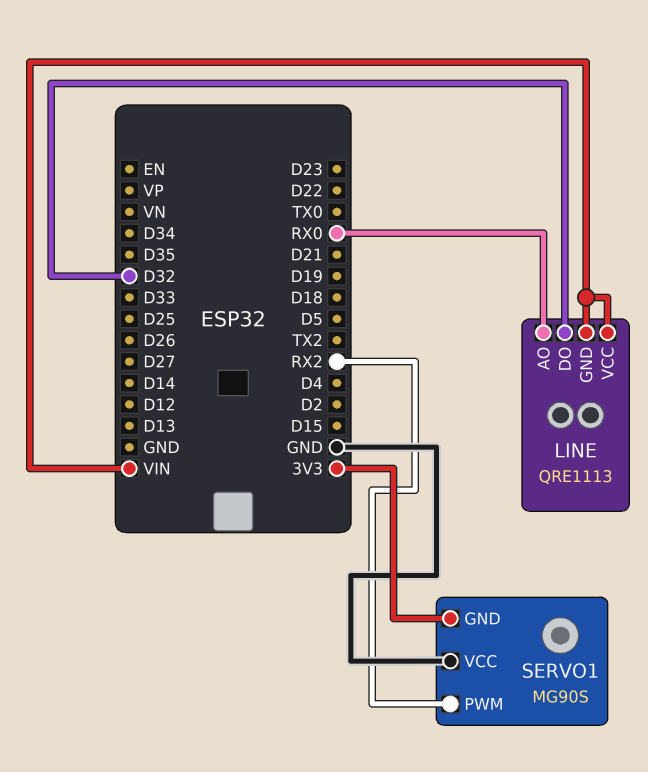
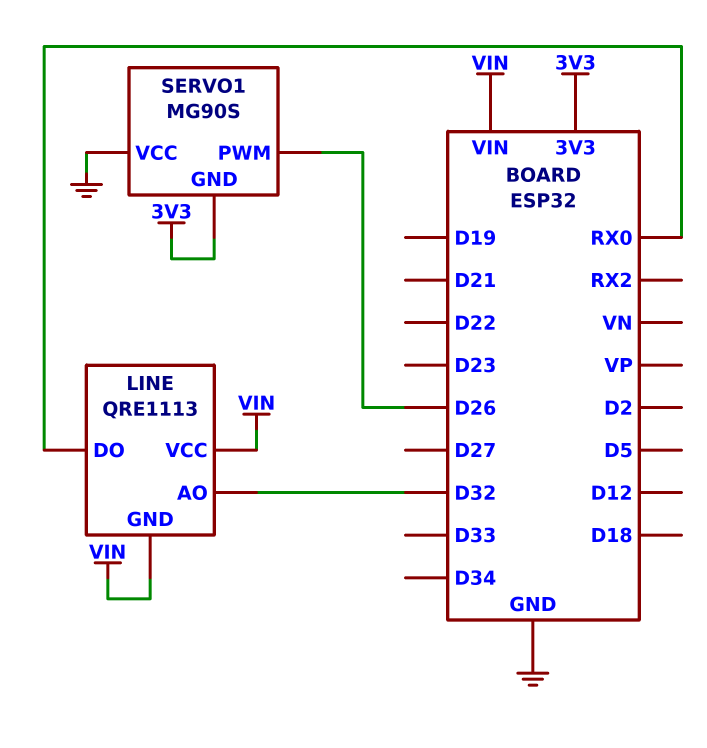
LINE pin AO: RX0 -> D32
LINE pin DO: D32 -> RX0
SERVO1 pin PWM: RX2 -> D26

